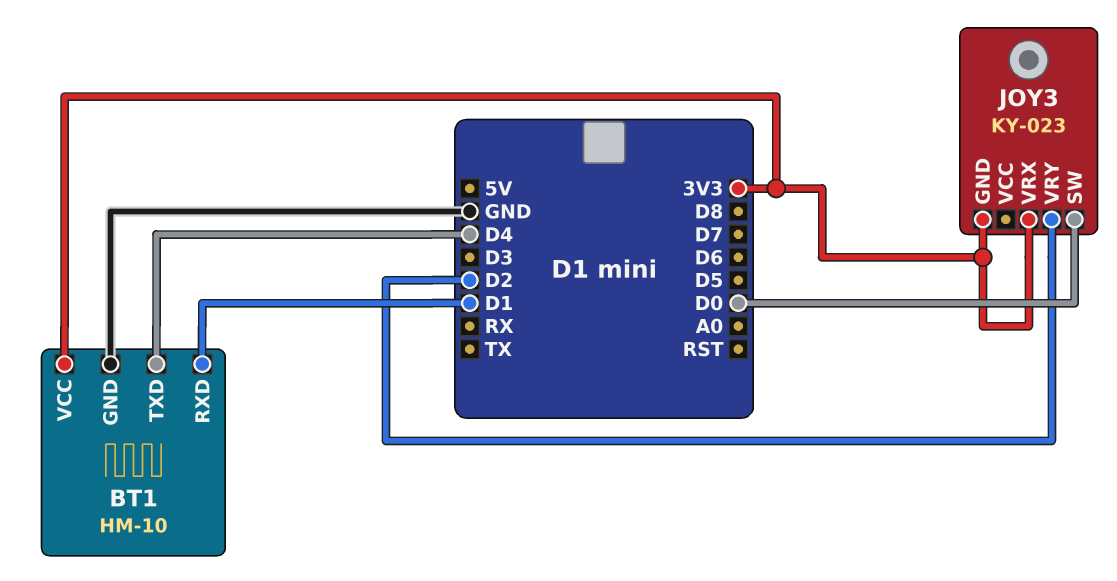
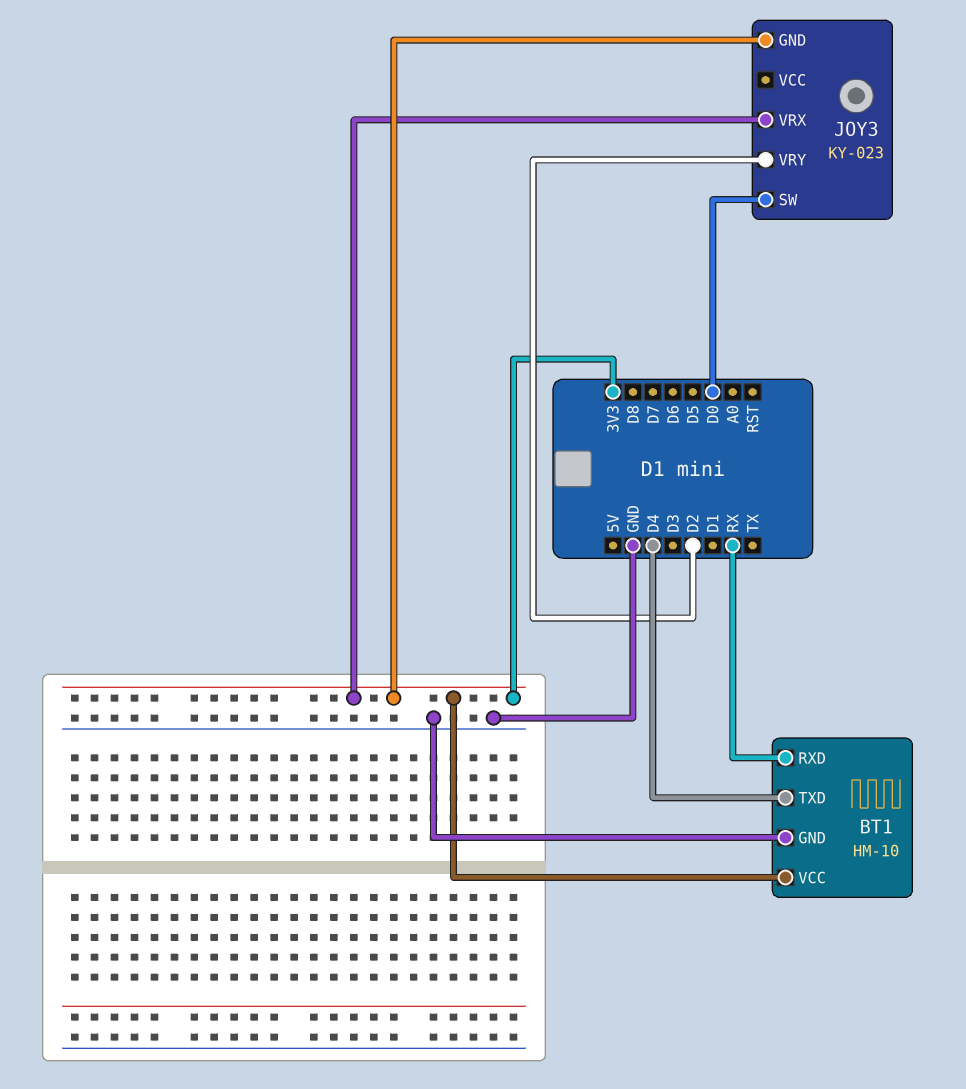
BT1 pin RXD: D1 -> RX

